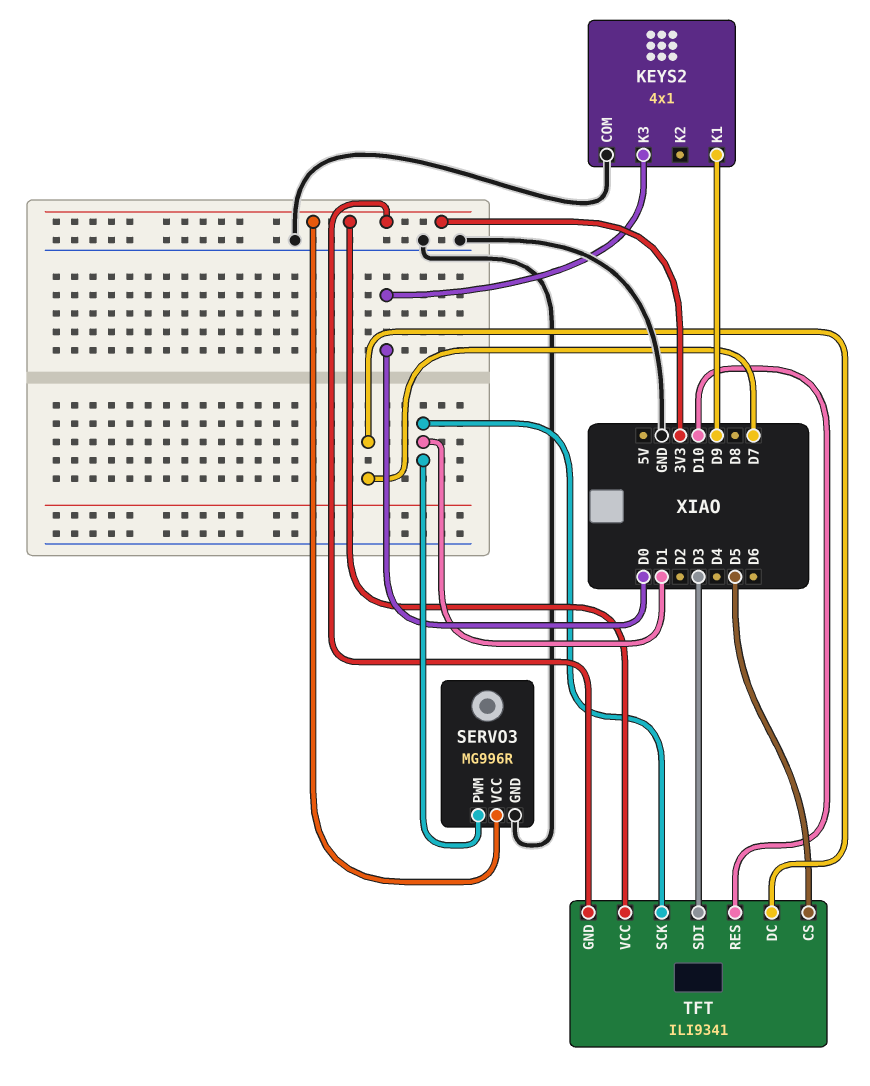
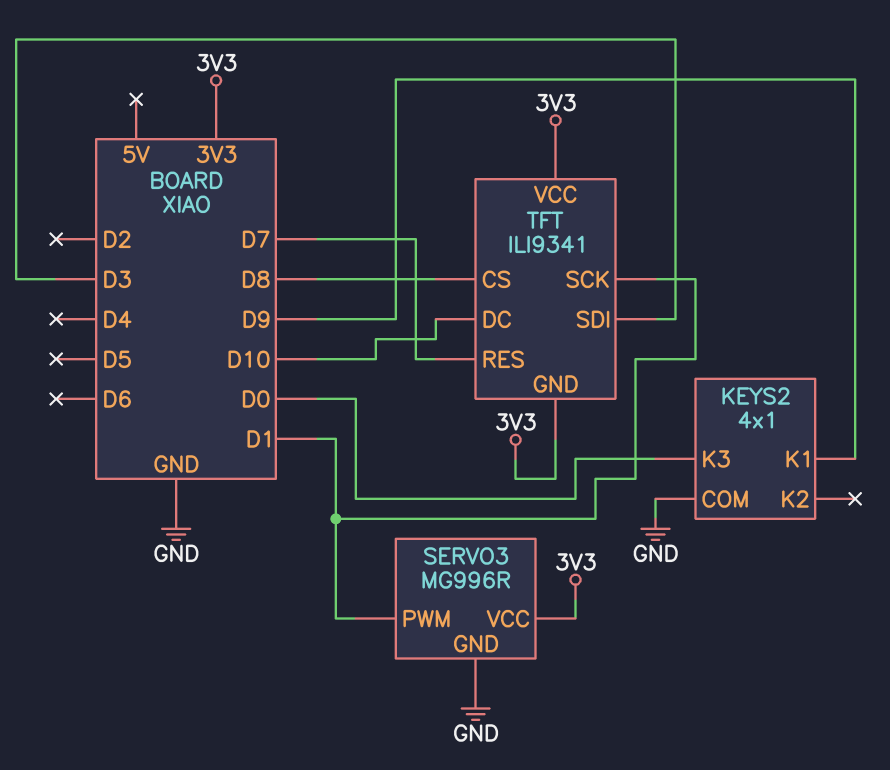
TFT pin CS: D5 -> D8
TFT pin DC: D7 -> D10
TFT pin RES: D10 -> D7

